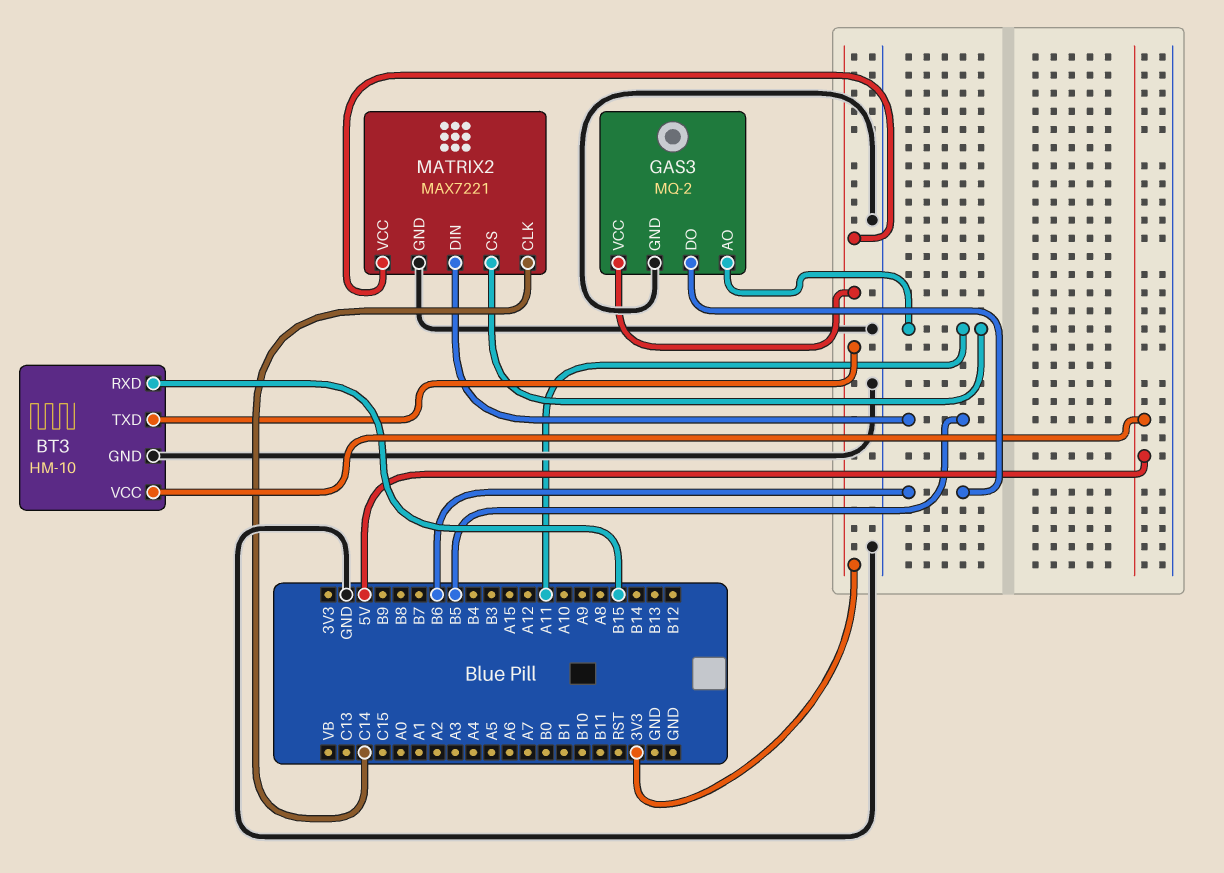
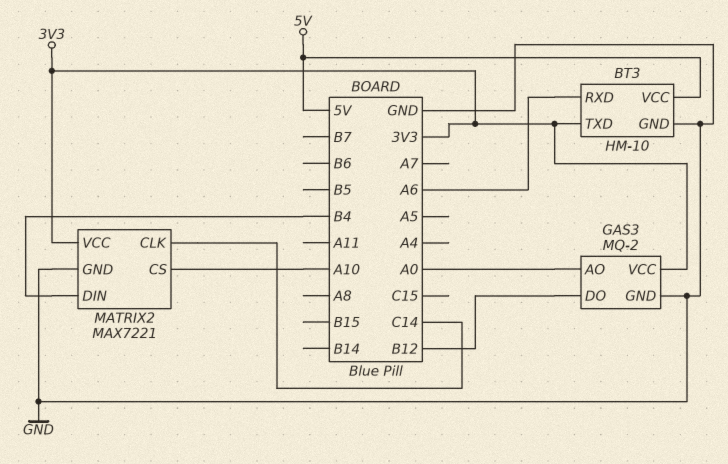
BT3 pin RXD: B15 -> A6
GAS3 pin AO: A11 -> A0
GAS3 pin DO: B6 -> B12
MATRIX2 pin CS: A11 -> A10
MATRIX2 pin DIN: B5 -> B4

